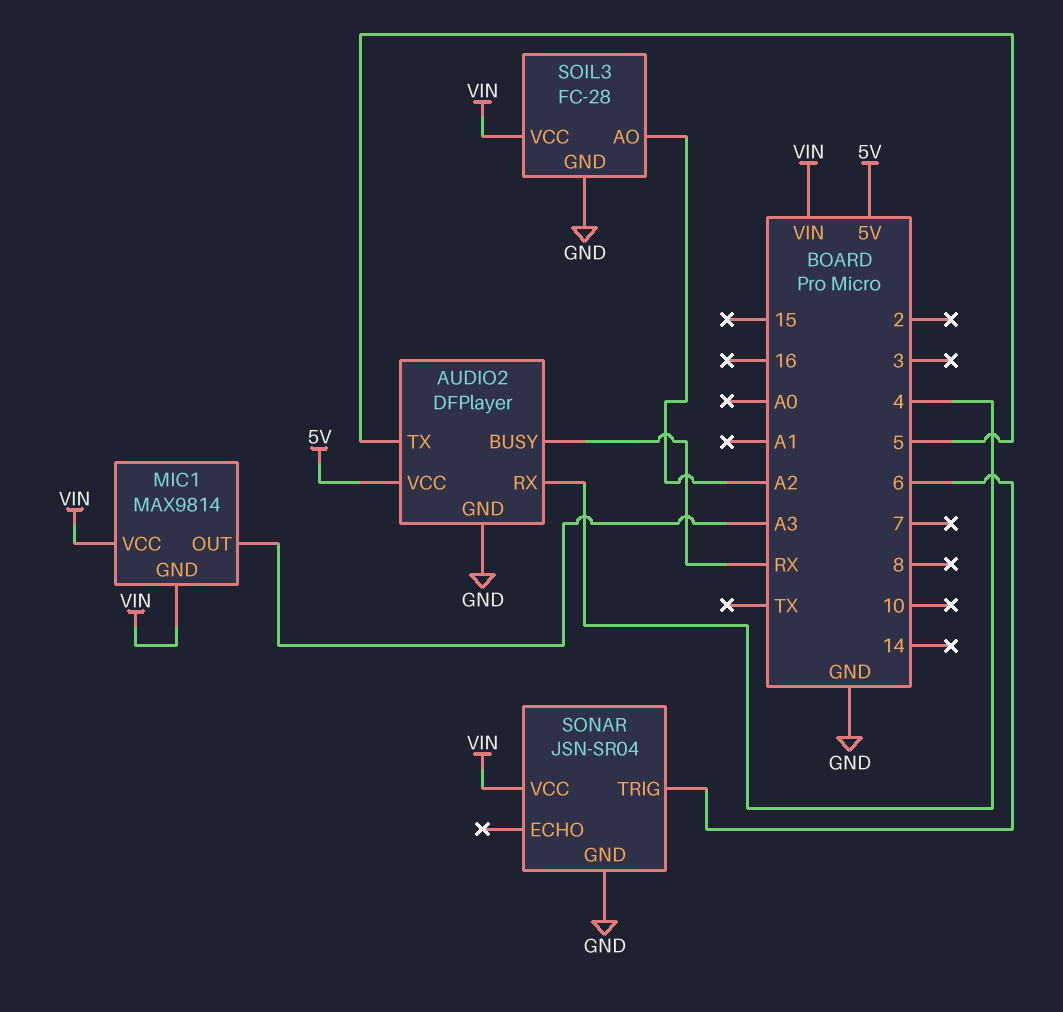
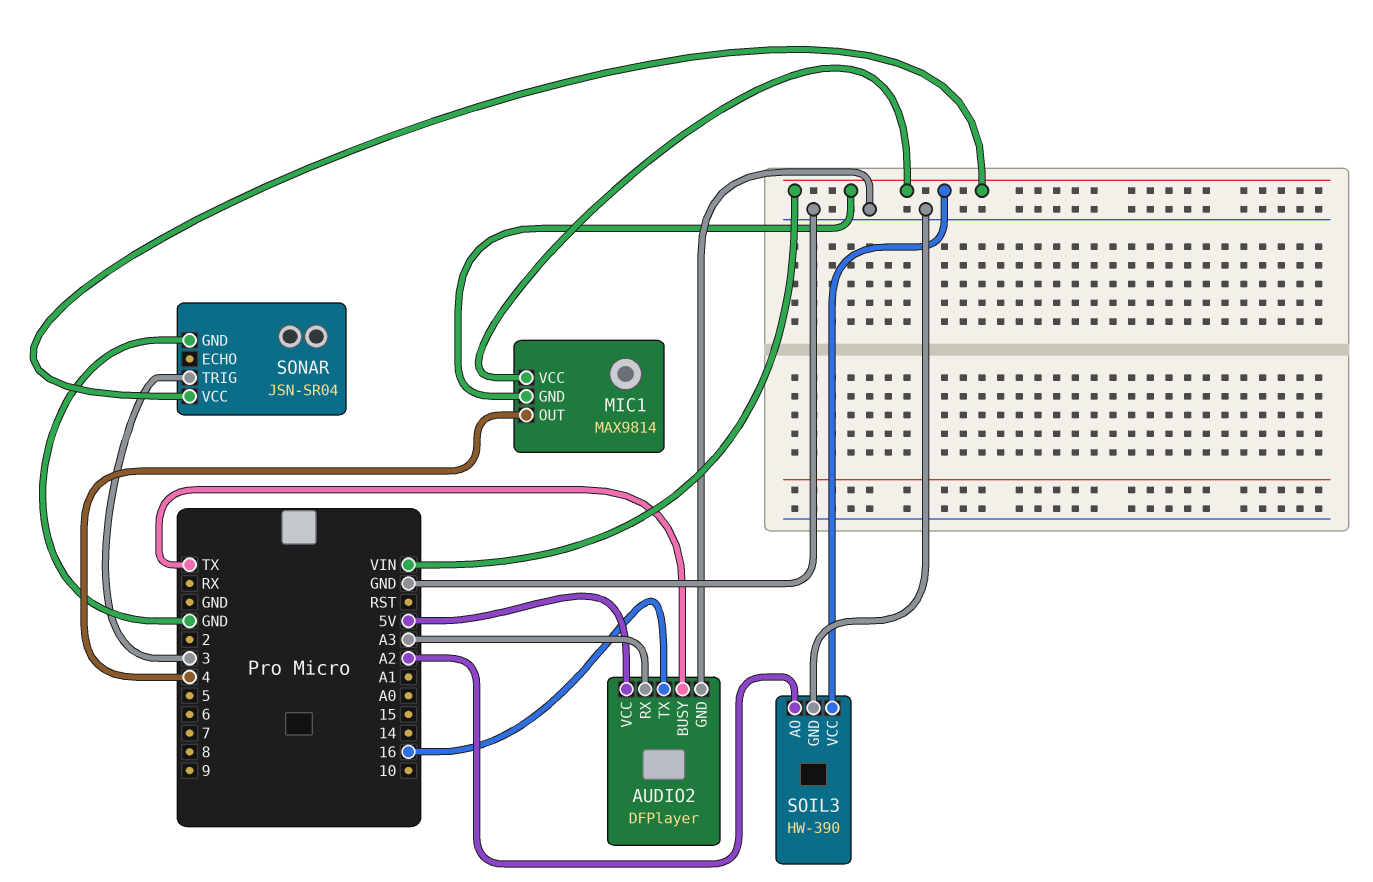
AUDIO2 pin BUSY: RX -> TX
AUDIO2 pin RX: 4 -> A3
AUDIO2 pin TX: 5 -> 16
MIC1 pin OUT: A3 -> 4
SOIL3: FC-28 -> HW-390
SONAR pin TRIG: 6 -> 3

